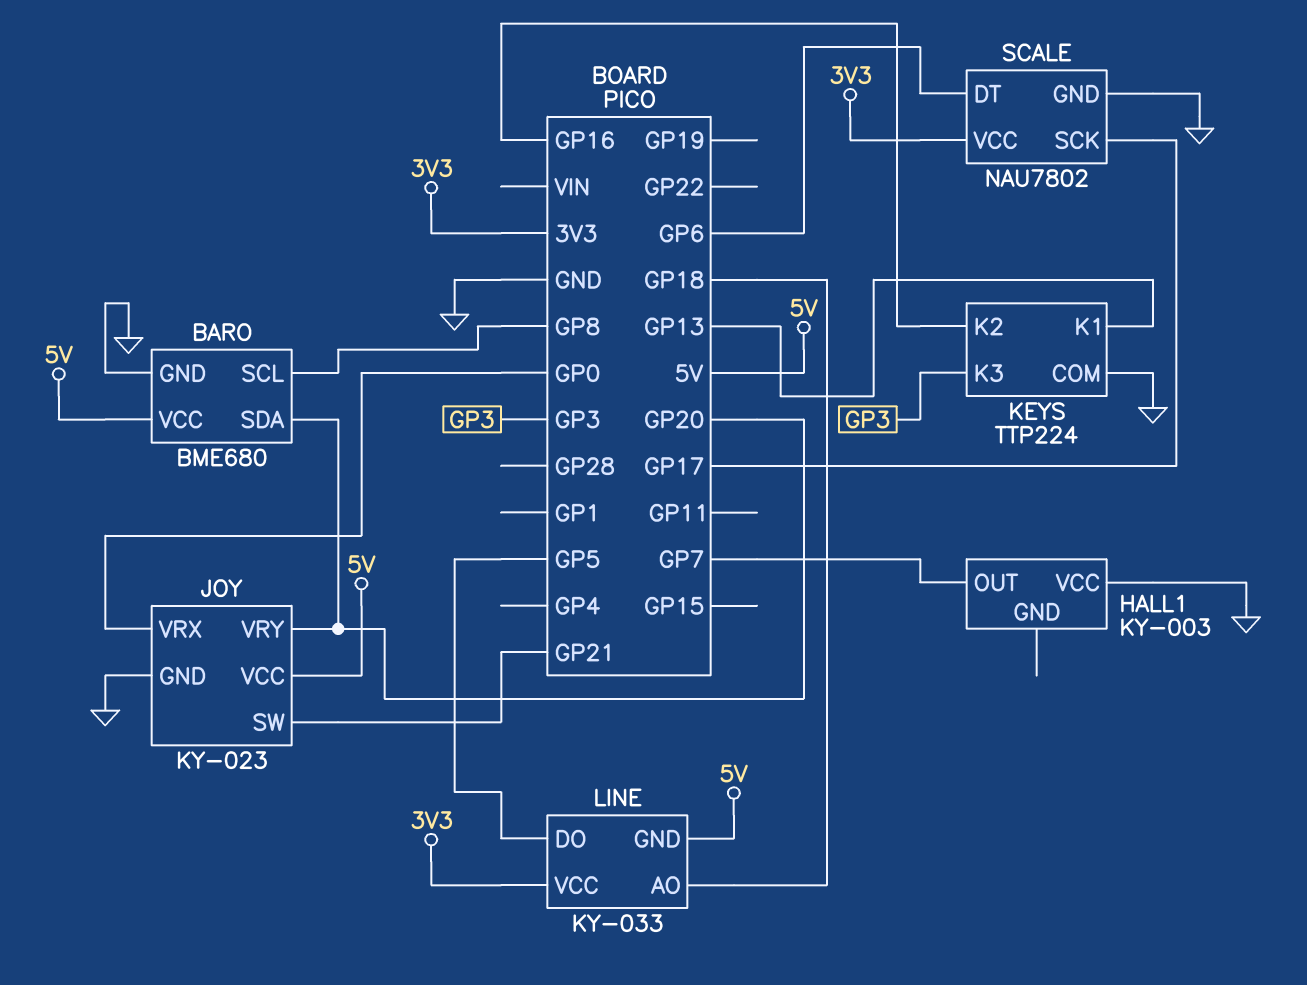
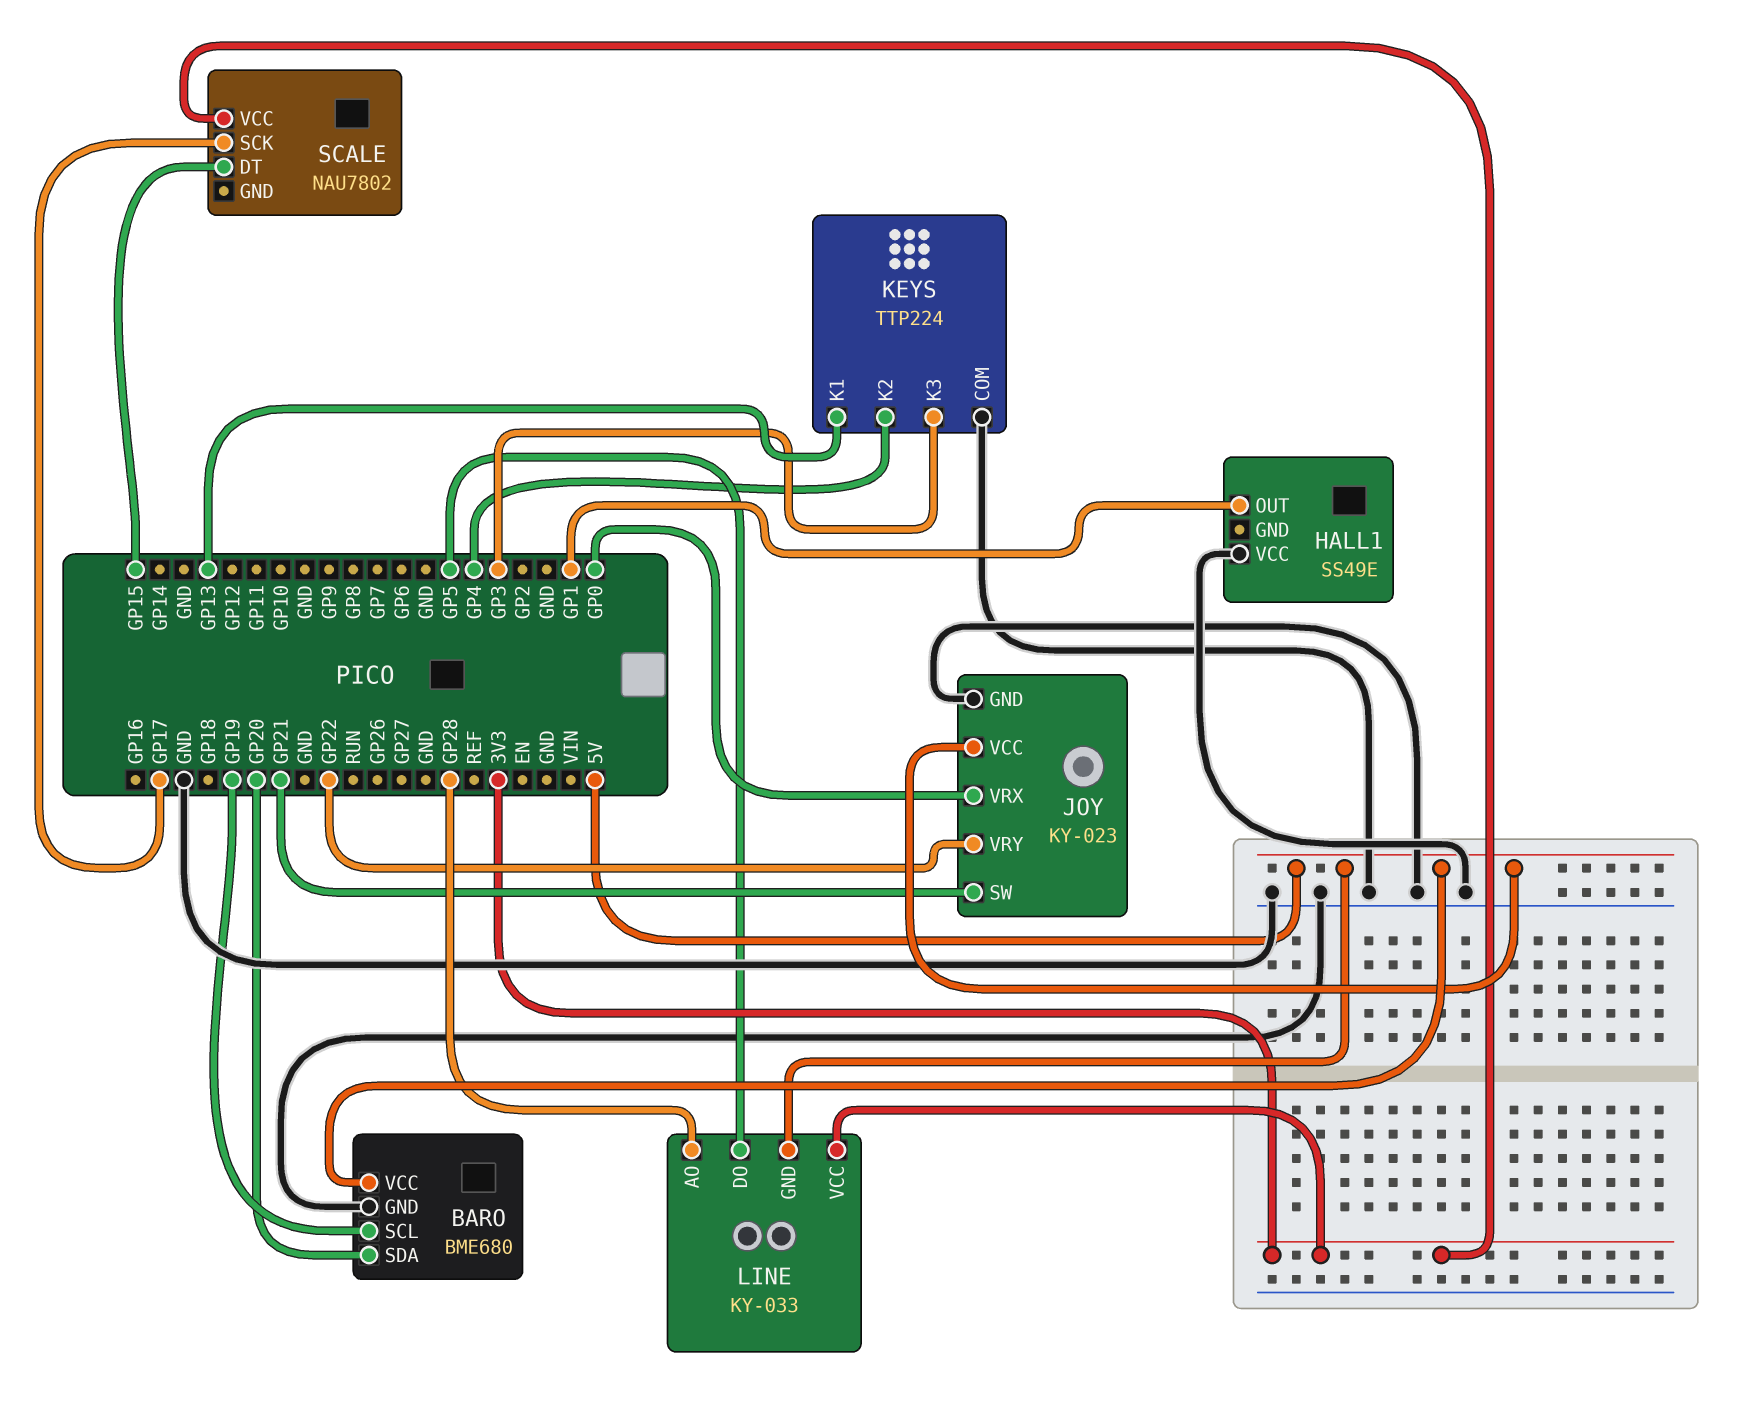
BARO pin SCL: GP8 -> GP19
HALL1: KY-003 -> SS49E
HALL1 pin OUT: GP7 -> GP1
JOY pin VRY: GP20 -> GP22
KEYS pin K2: GP16 -> GP4
LINE pin AO: GP18 -> GP28
SCALE pin DT: GP6 -> GP15
SCALE pin GND: GND -> none

